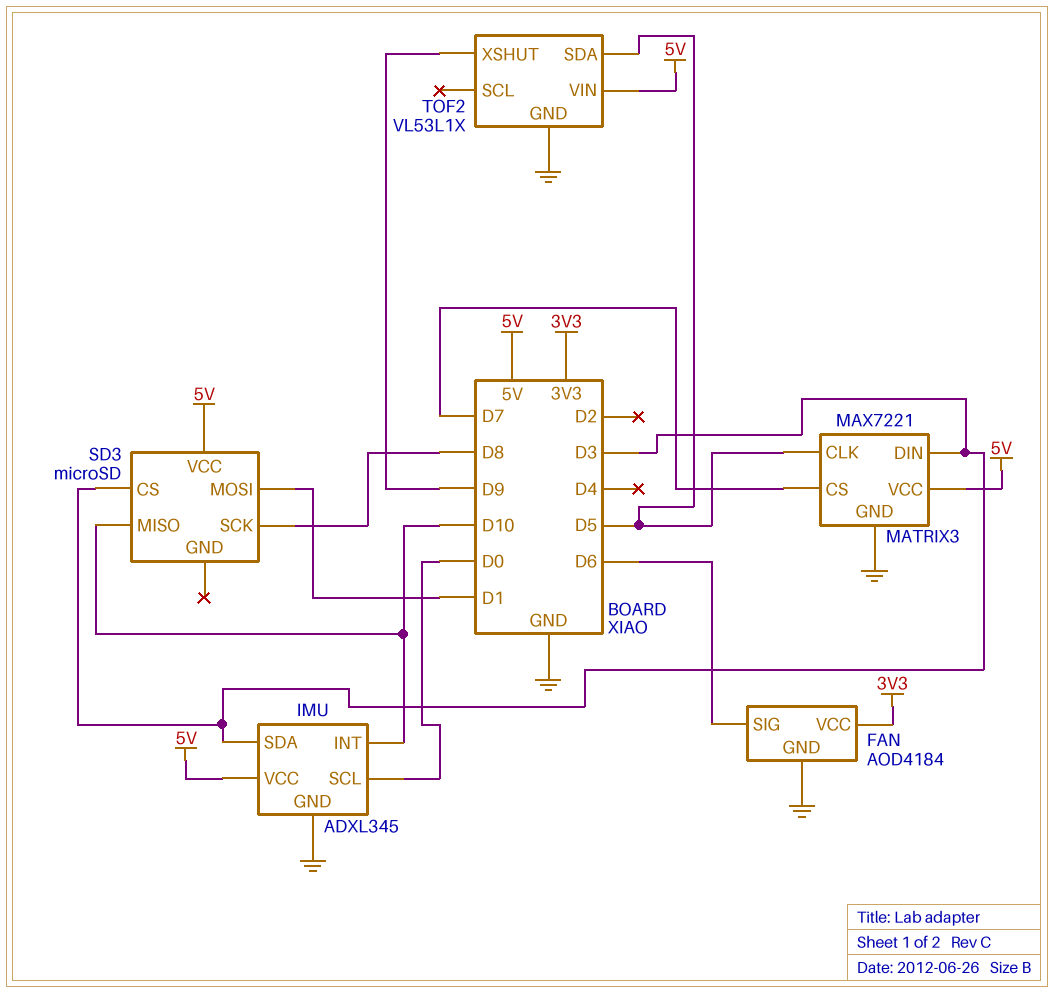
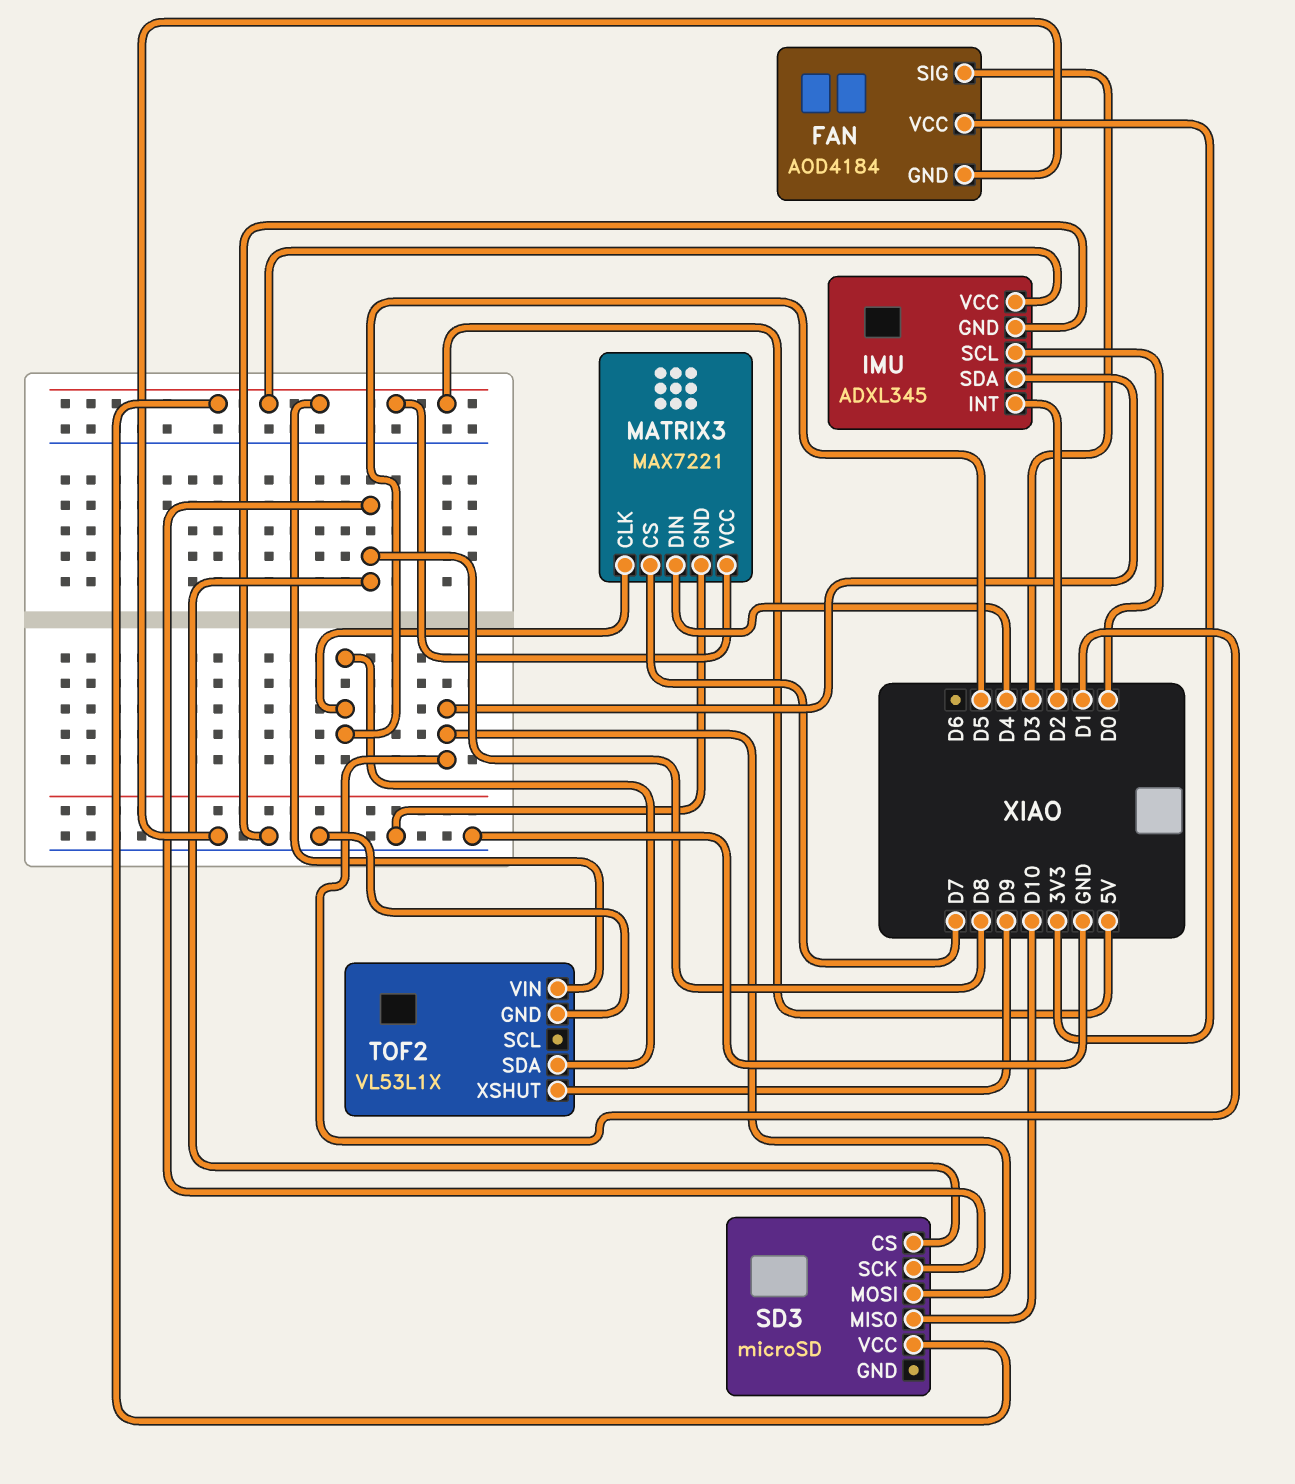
FAN pin SIG: D6 -> D3
IMU pin INT: D10 -> D2
IMU pin SDA: D3 -> D1
MATRIX3 pin DIN: D3 -> D4
SD3 pin CS: D3 -> D8

